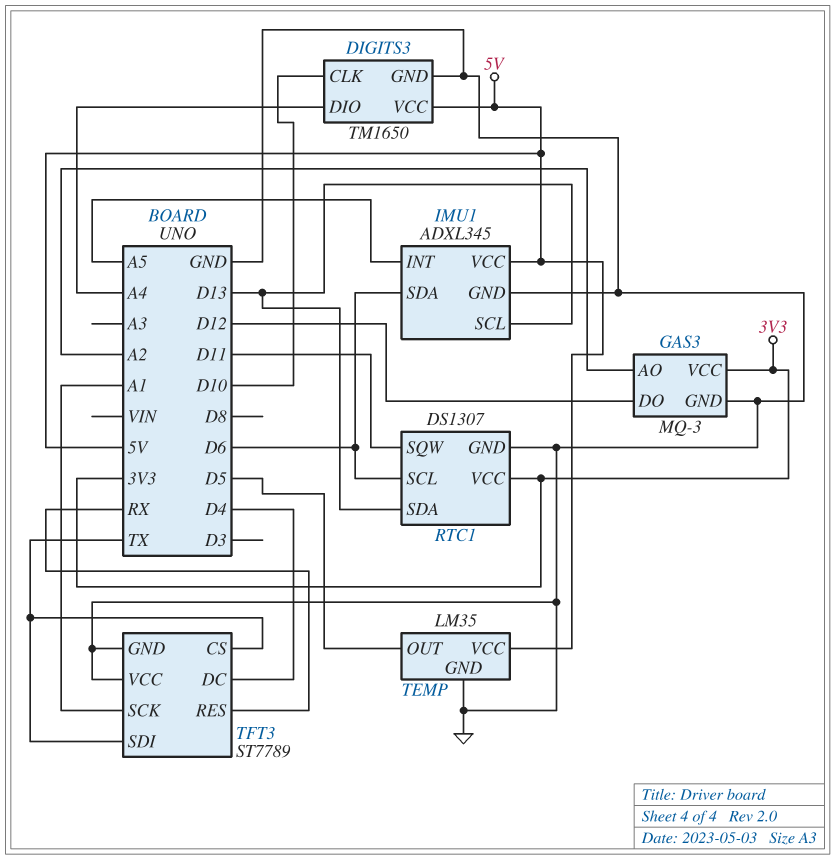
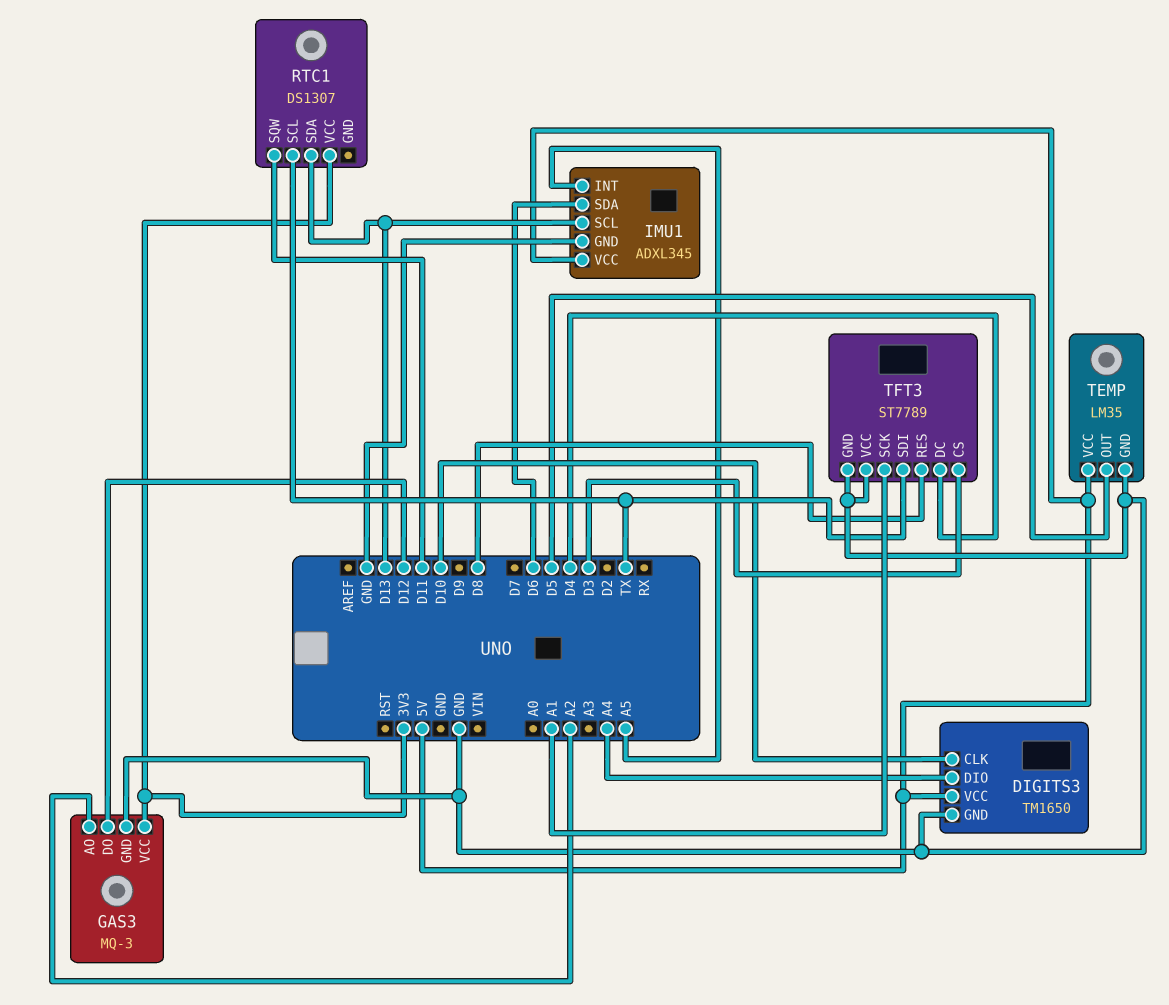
RTC1 pin GND: GND -> none
RTC1 pin SCL: D6 -> TX
TFT3 pin CS: TX -> D3
TFT3 pin RES: RX -> D8

